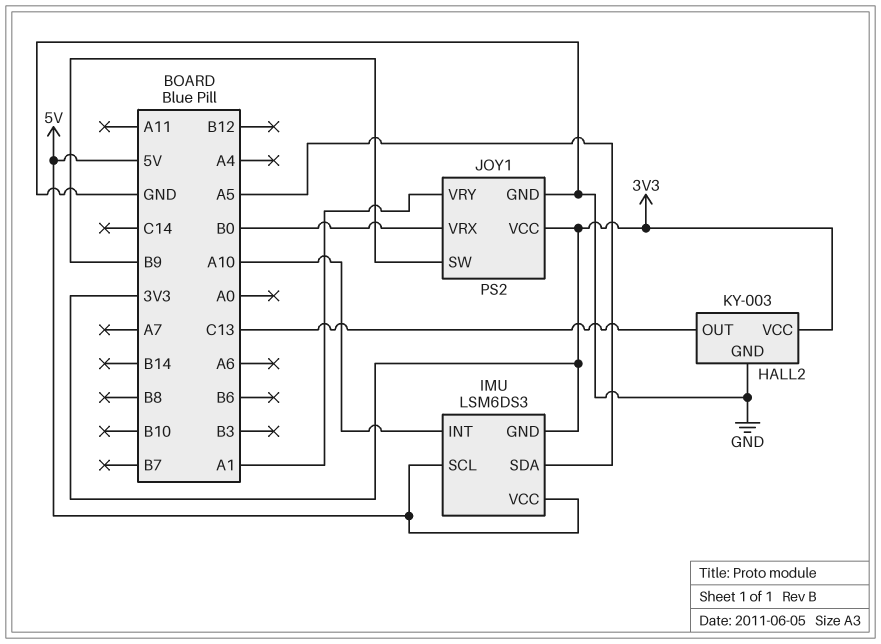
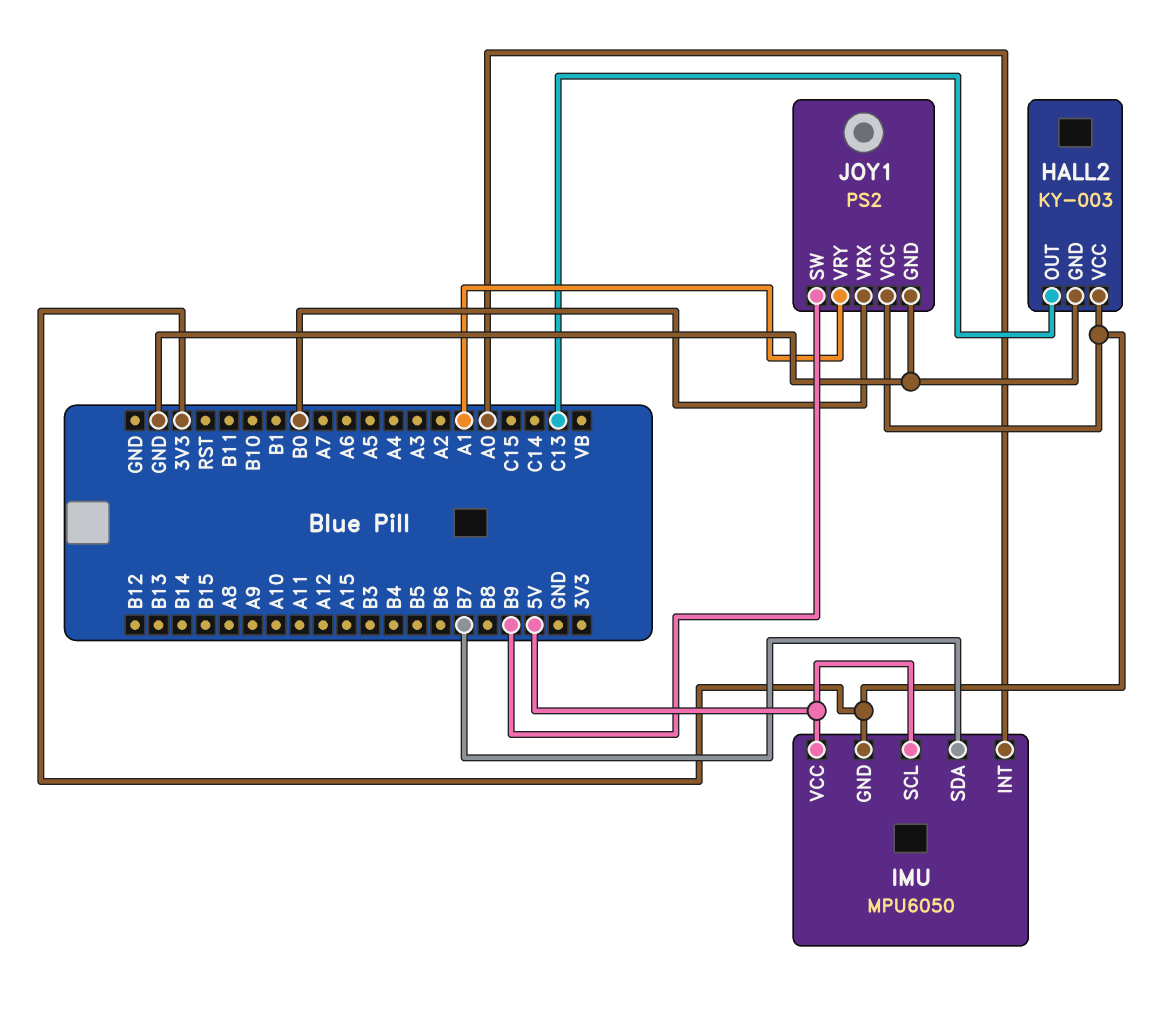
IMU: LSM6DS3 -> MPU6050
IMU pin INT: A10 -> A0
IMU pin SDA: A5 -> B7

